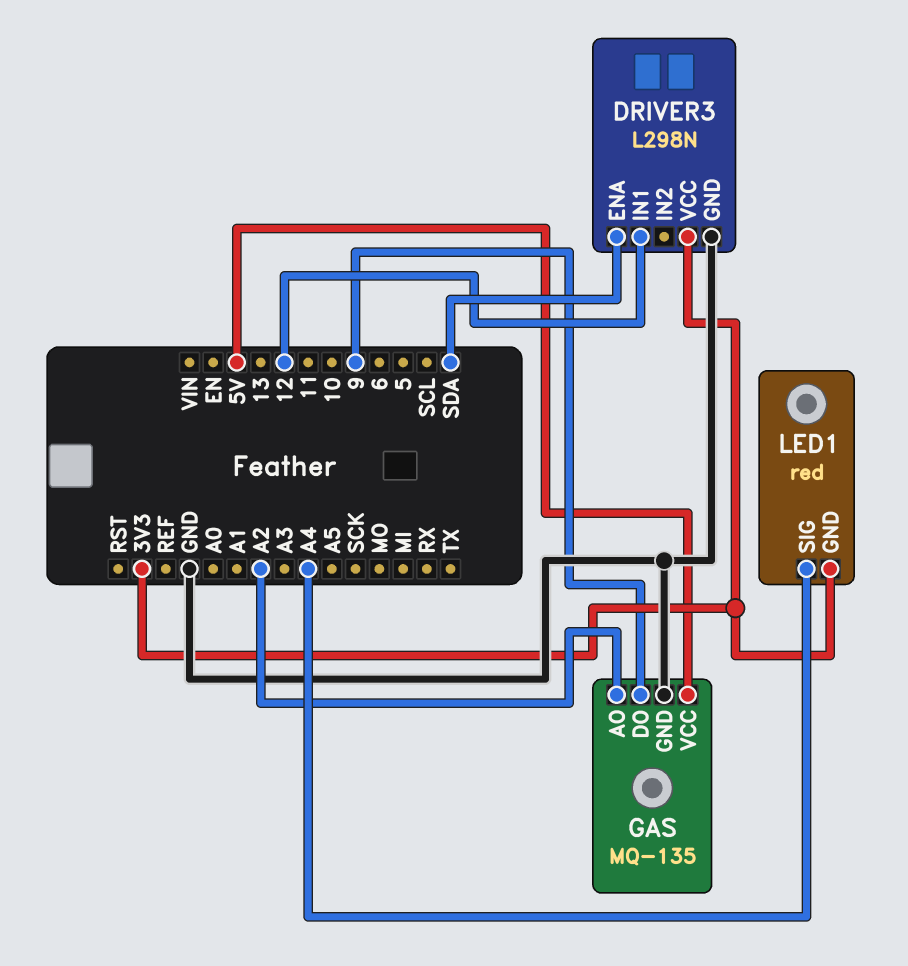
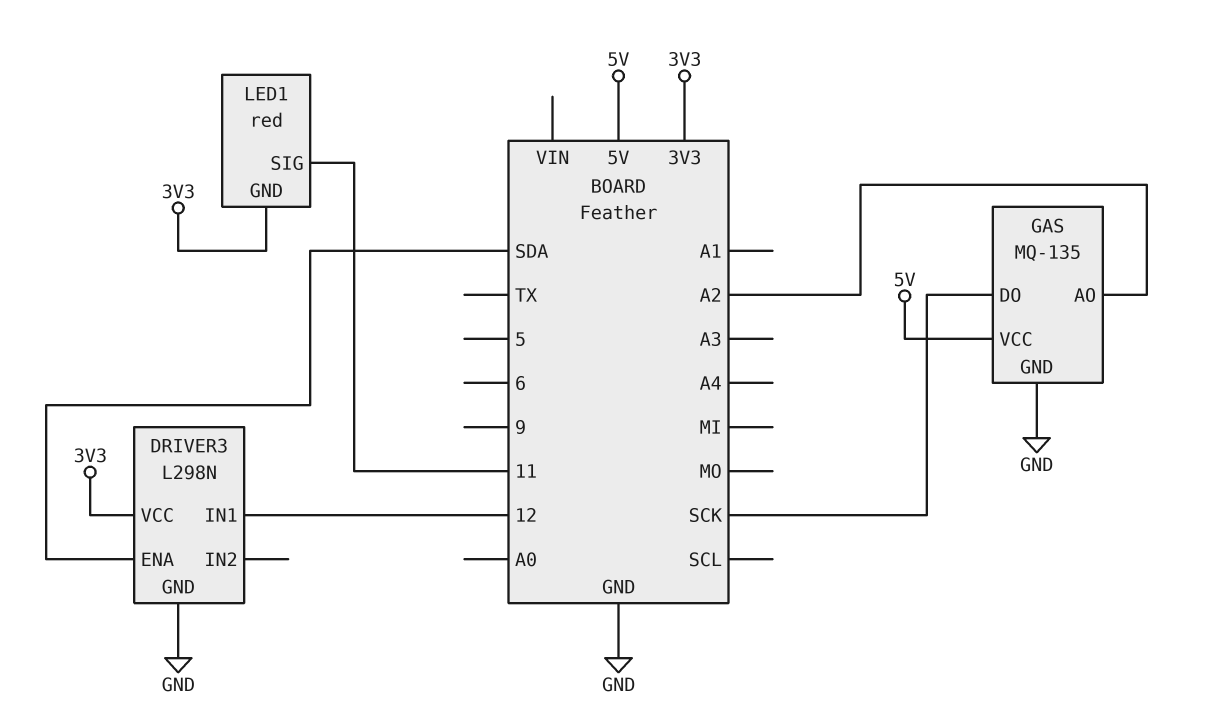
GAS pin DO: 9 -> SCK
LED1 pin SIG: A4 -> 11

